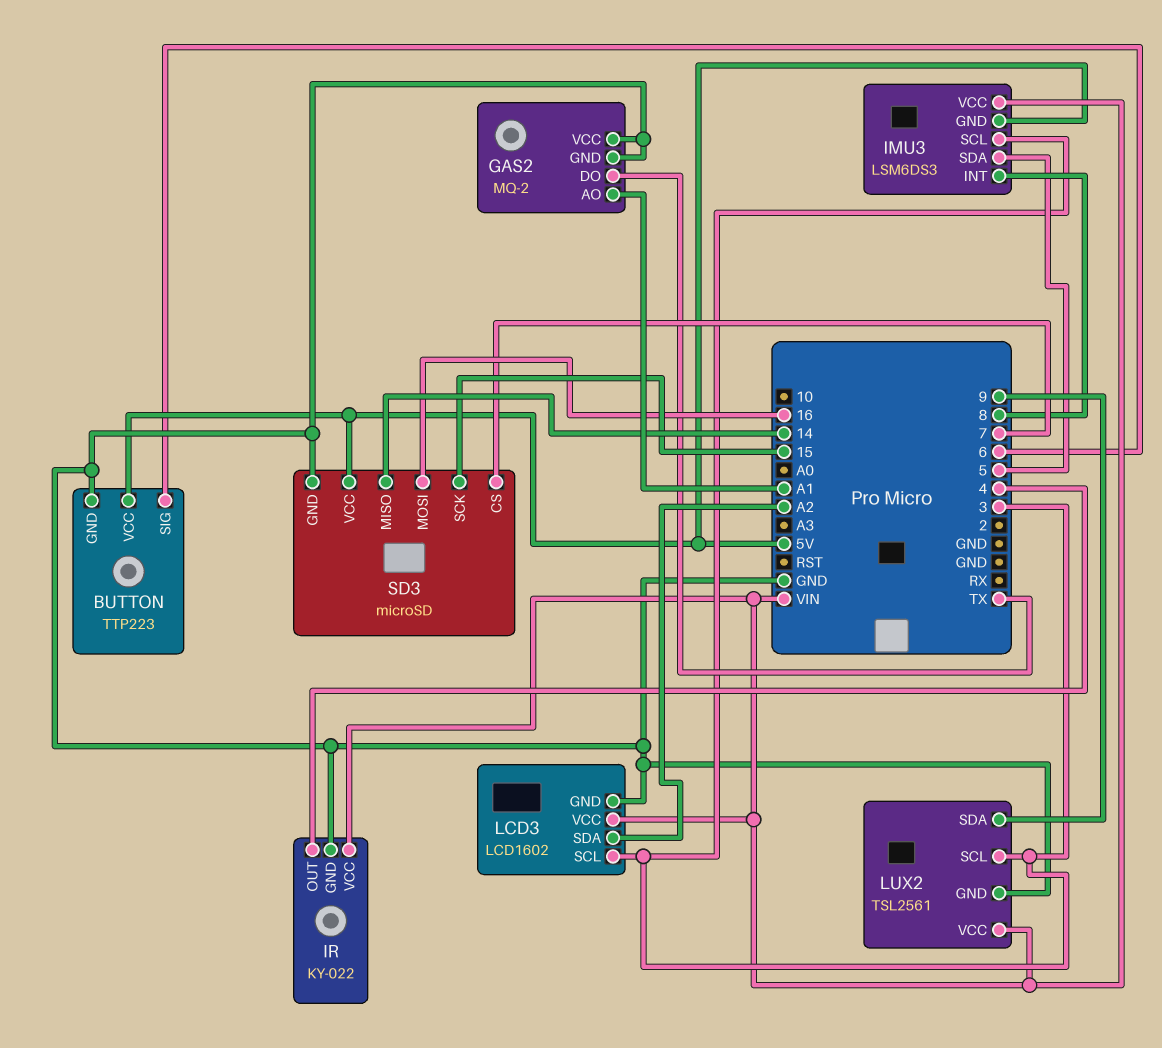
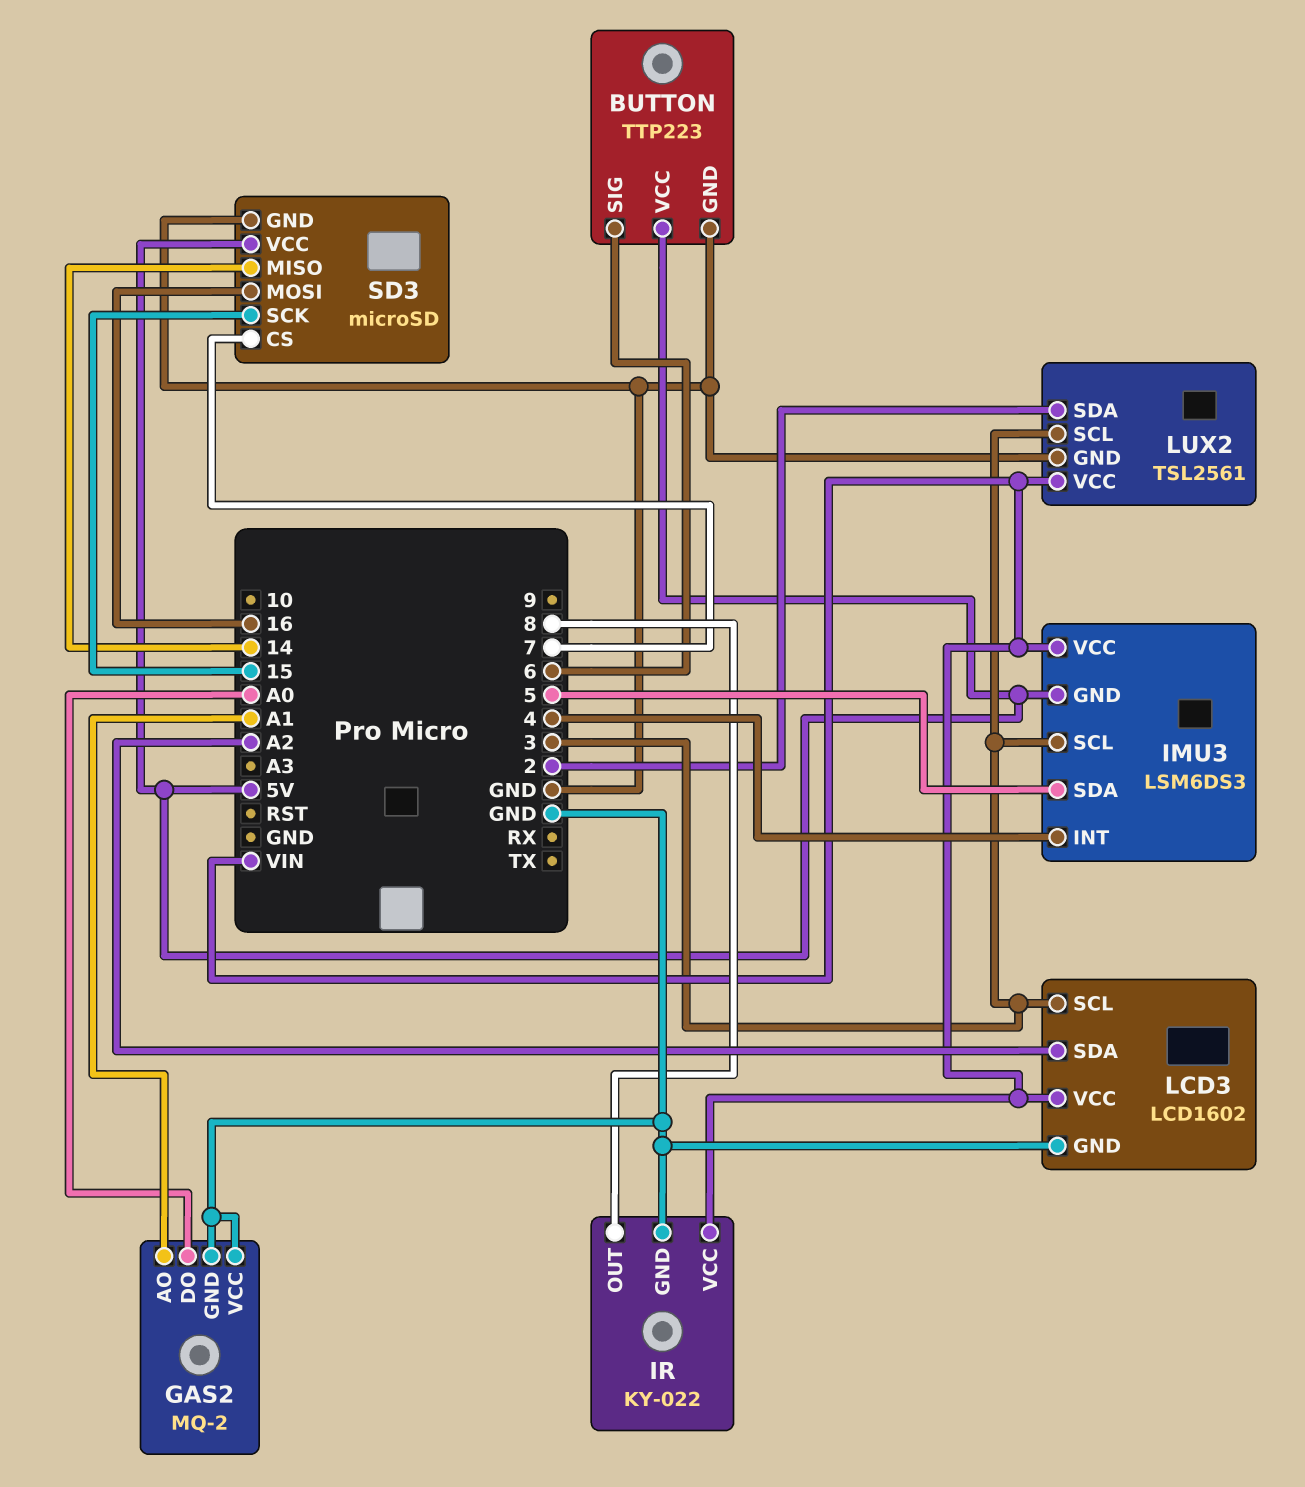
GAS2 pin DO: TX -> A0
IMU3 pin INT: 8 -> 4
IR pin OUT: 4 -> 8
LUX2 pin SDA: 9 -> 2

